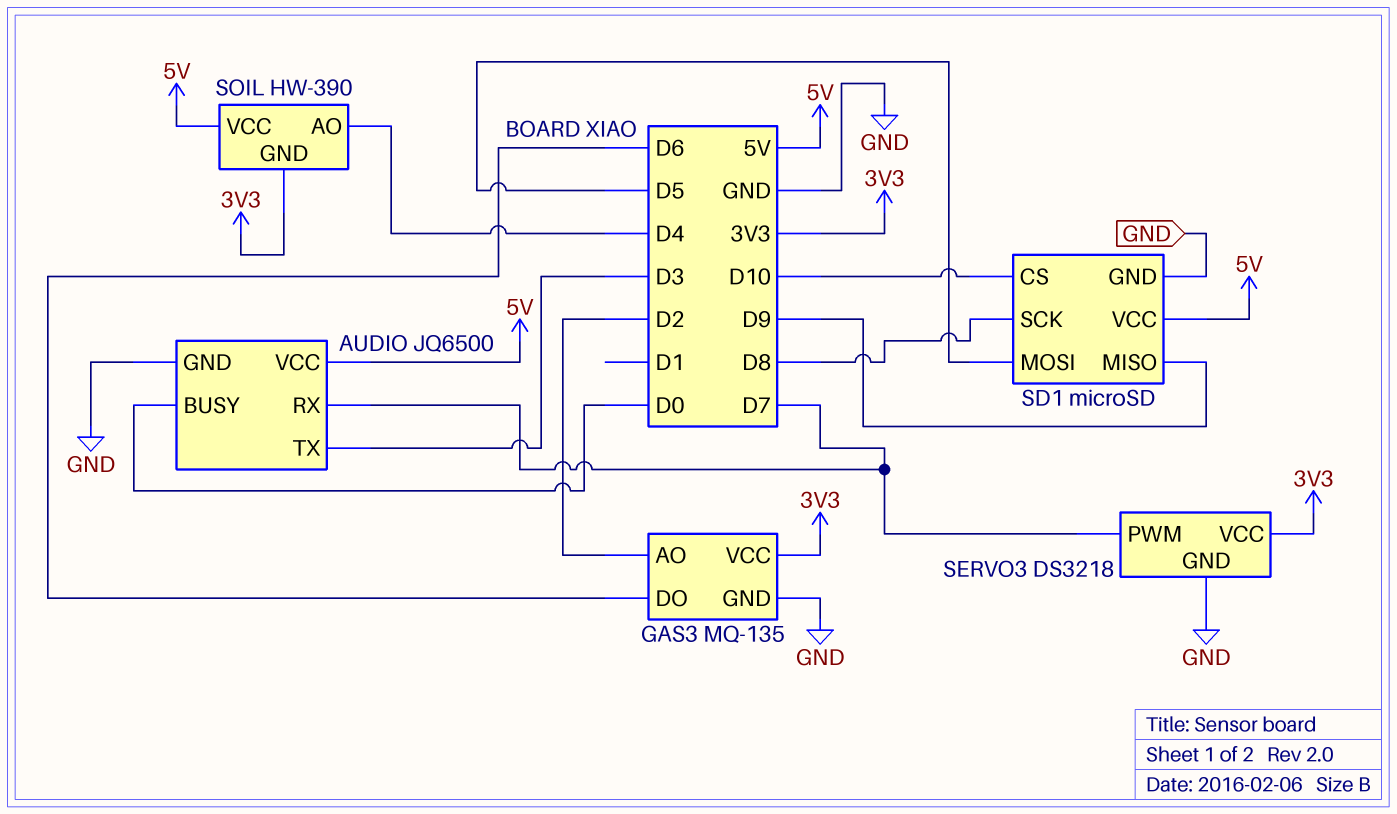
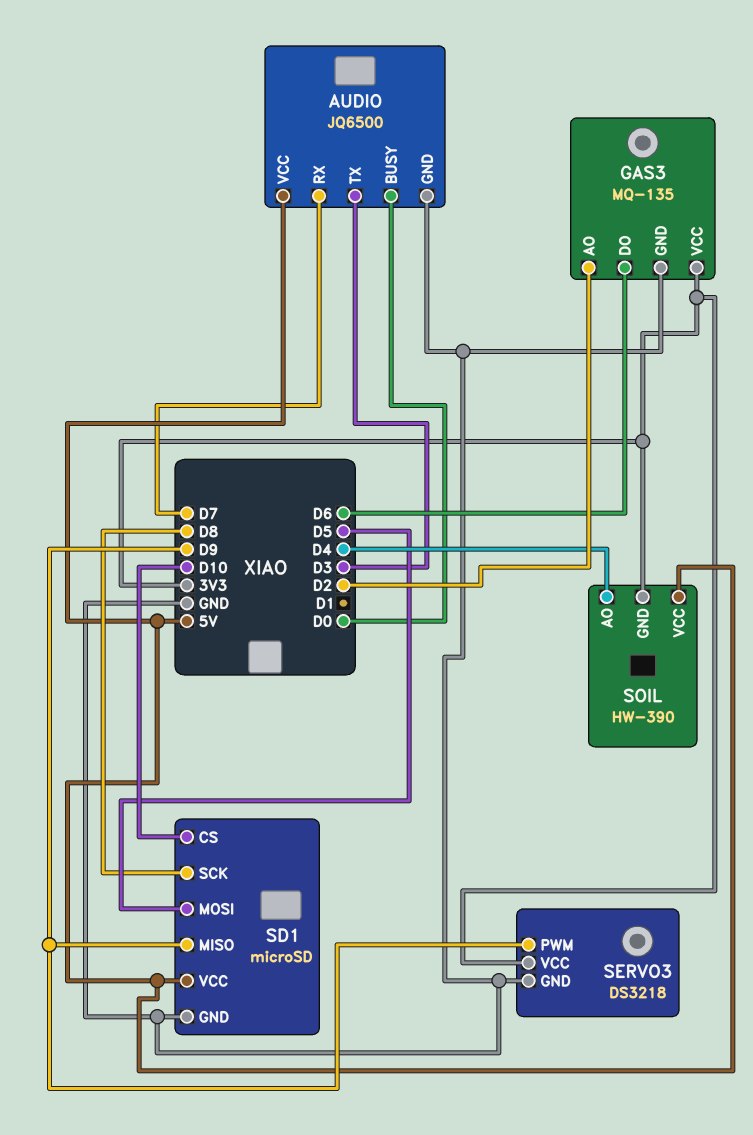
SERVO3 pin PWM: D7 -> D9

